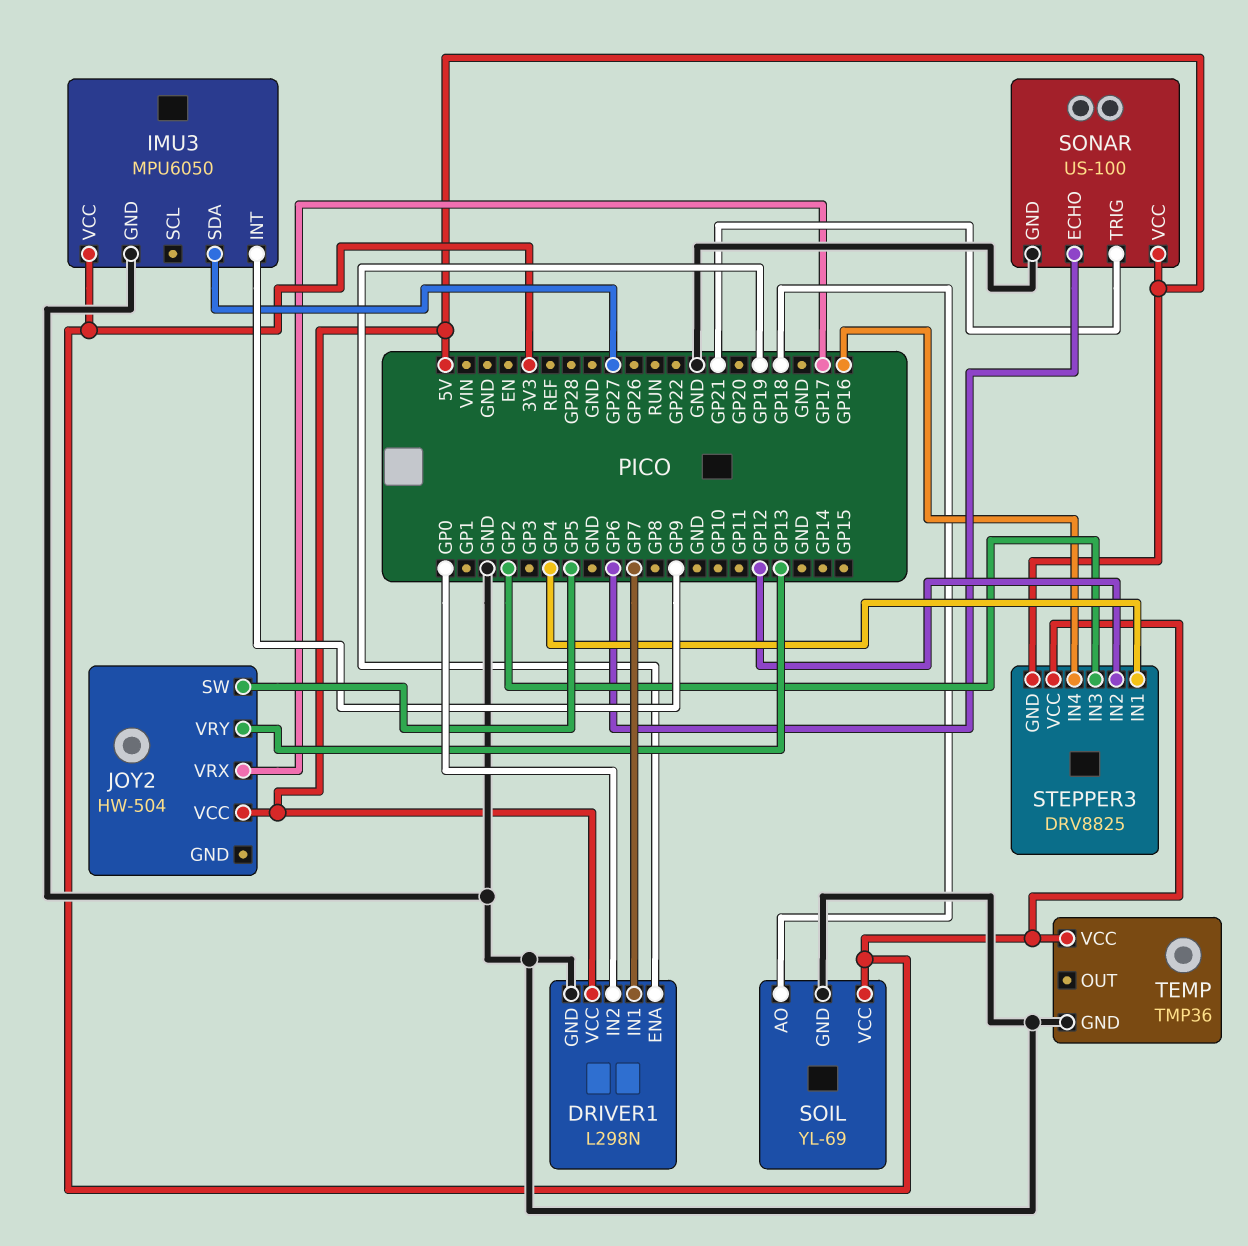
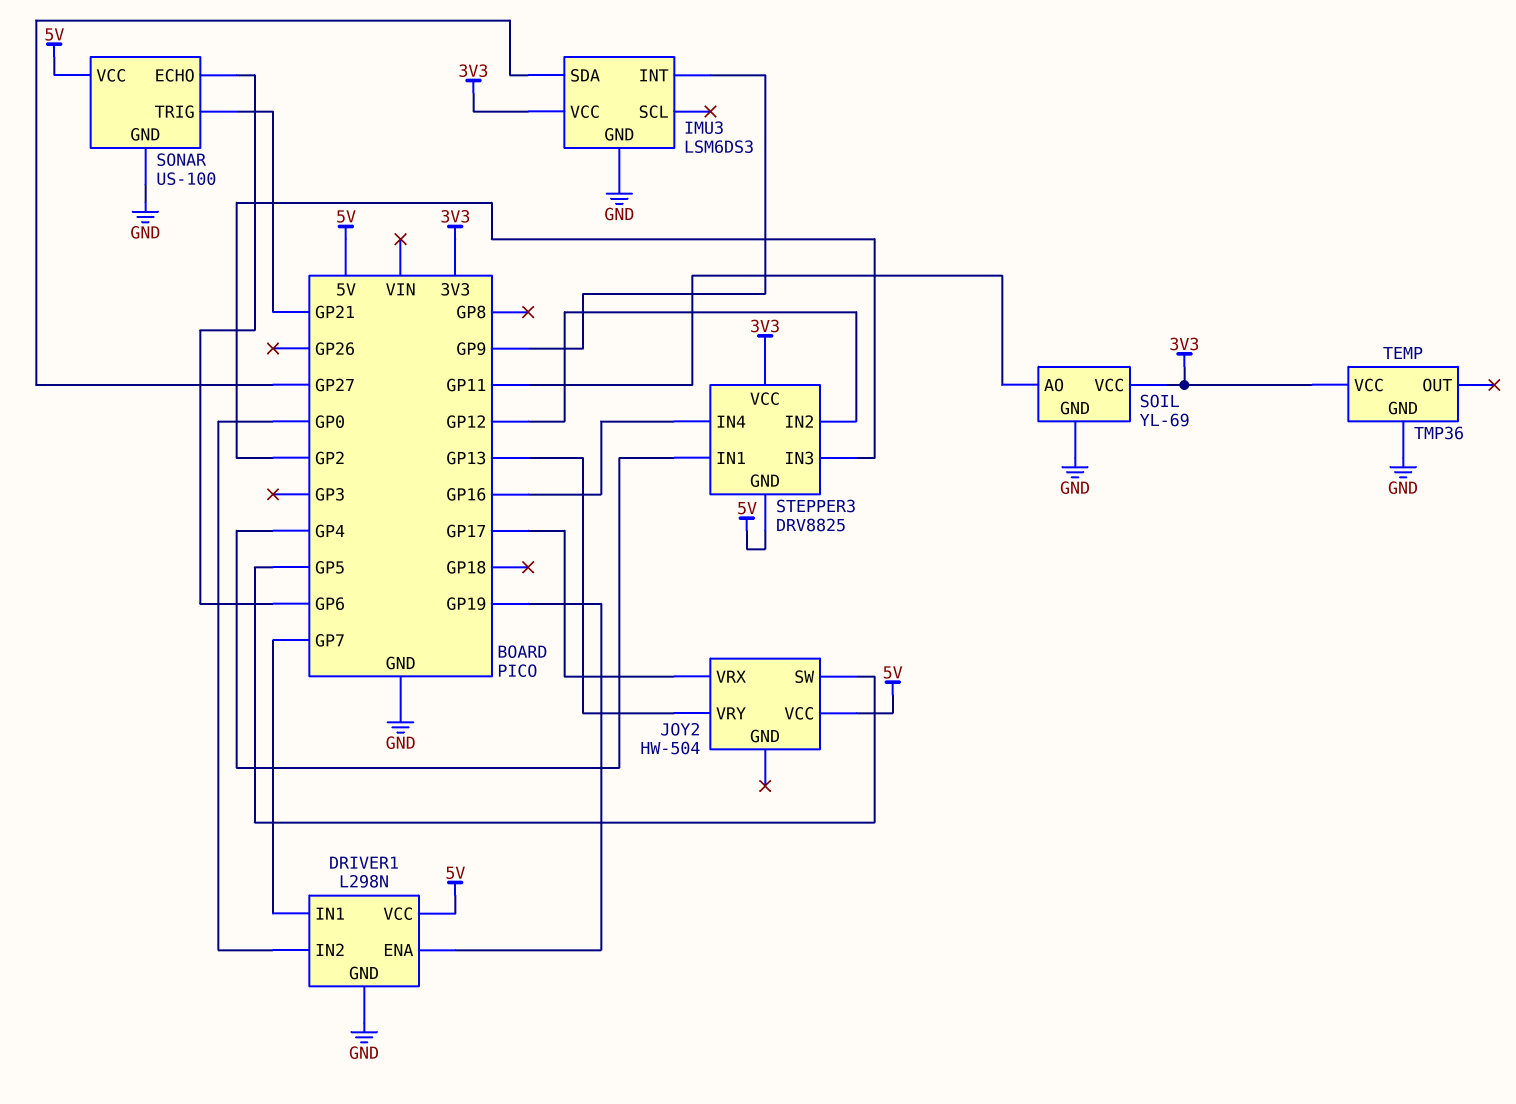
IMU3: MPU6050 -> LSM6DS3
SOIL pin AO: GP18 -> GP11

